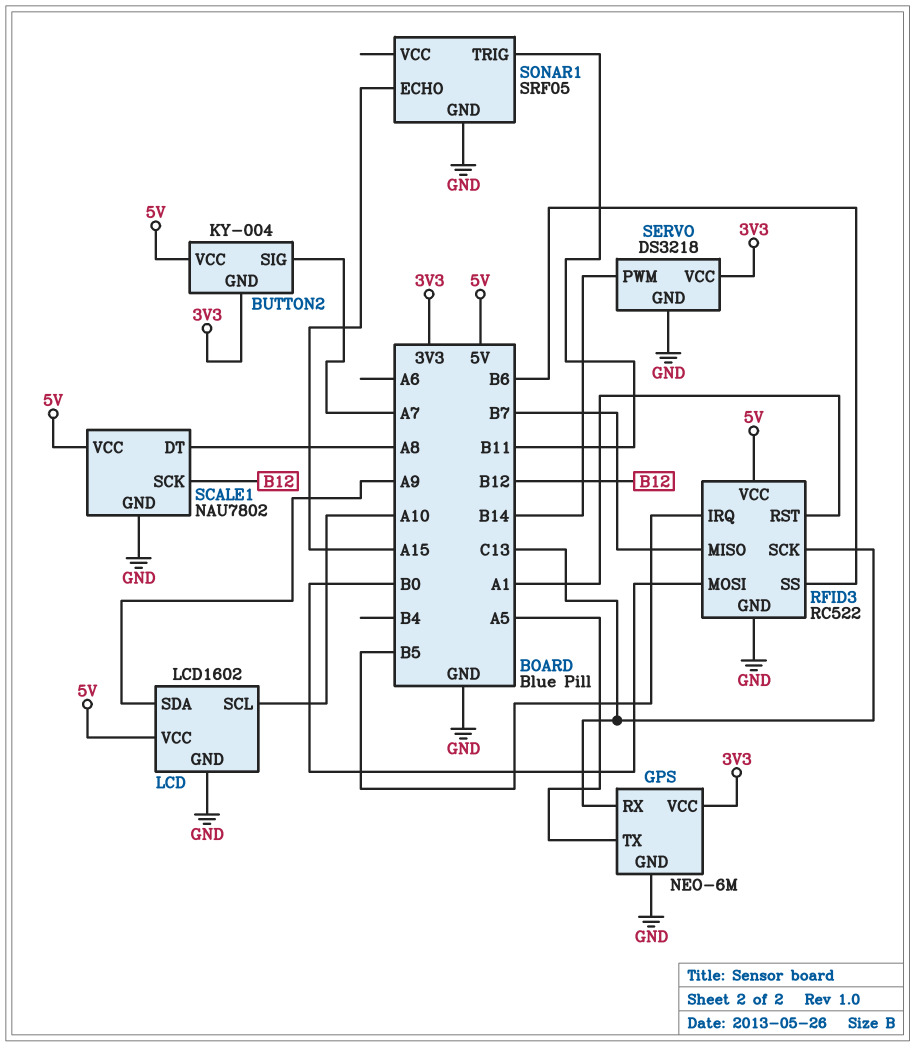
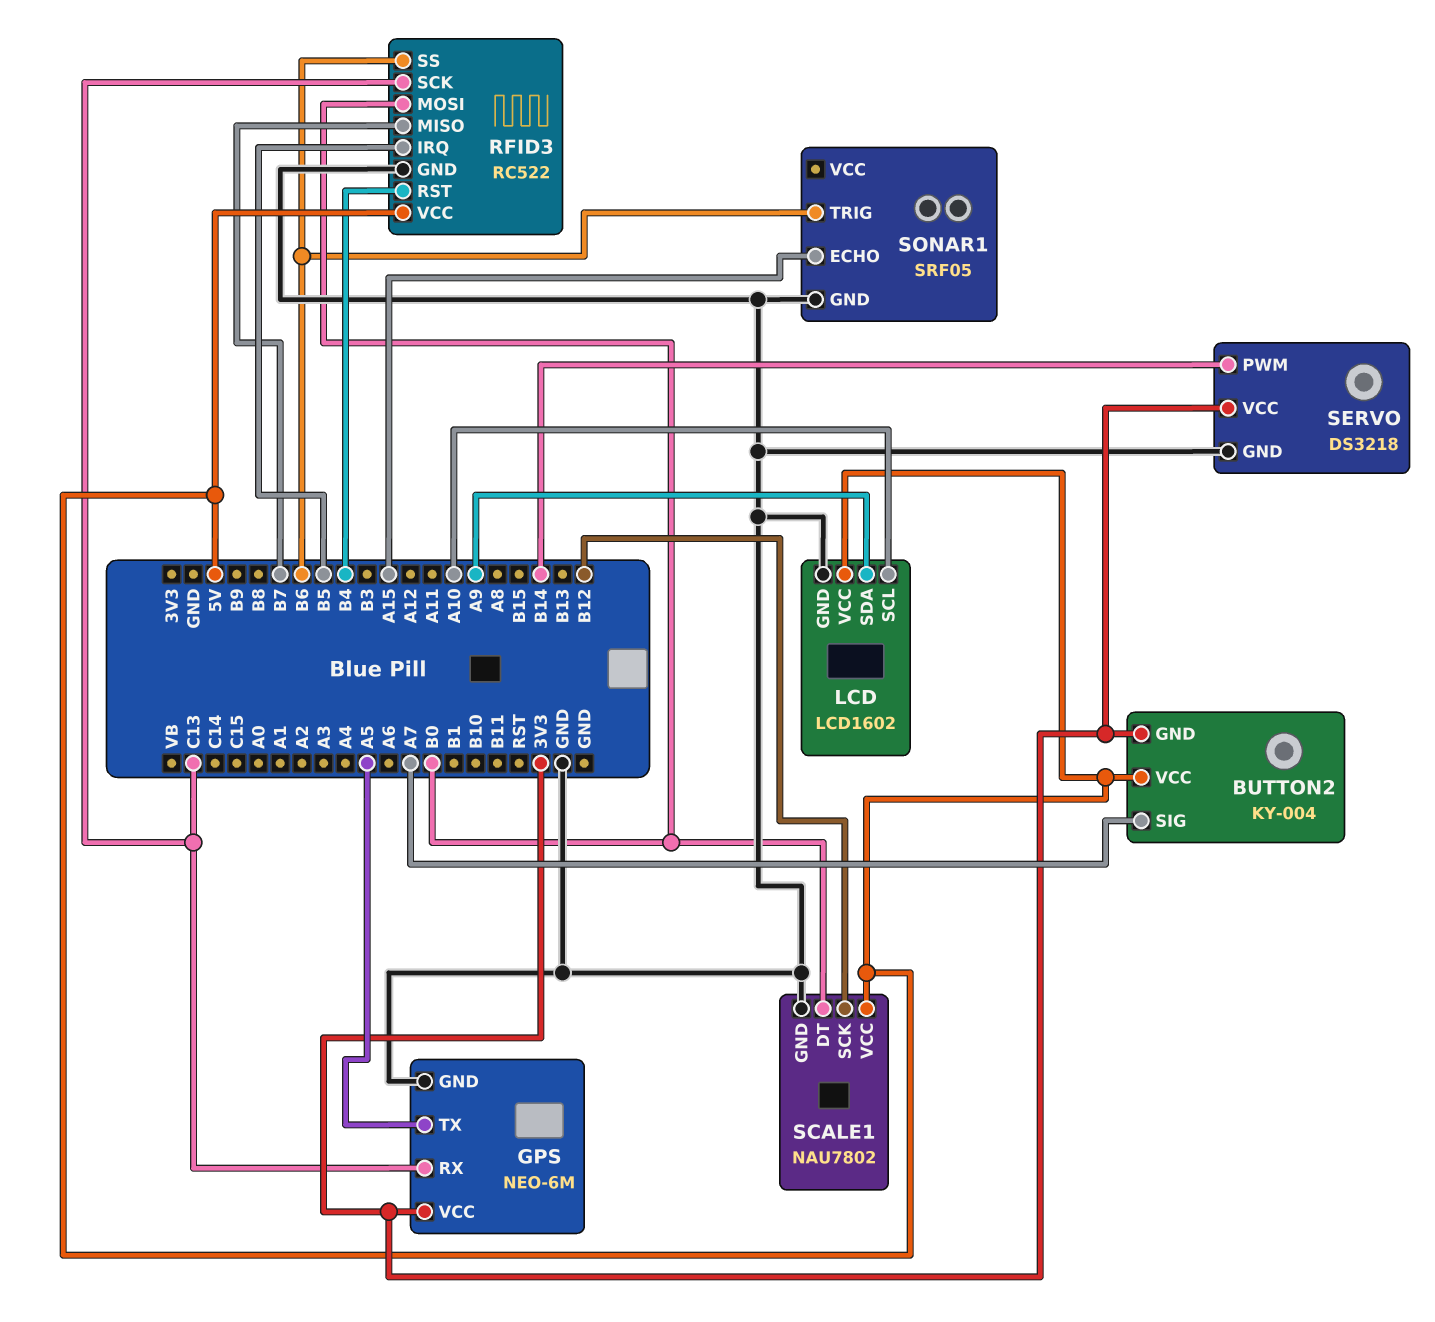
RFID3 pin RST: A1 -> B4
SCALE1 pin DT: A8 -> B0
SONAR1 pin TRIG: B11 -> B6

